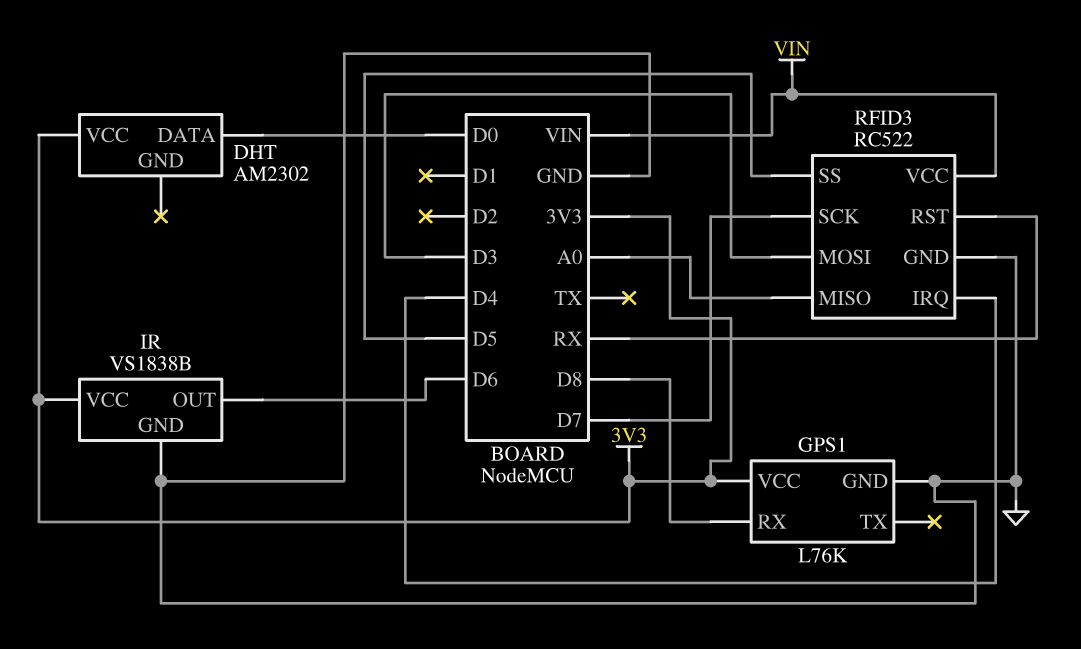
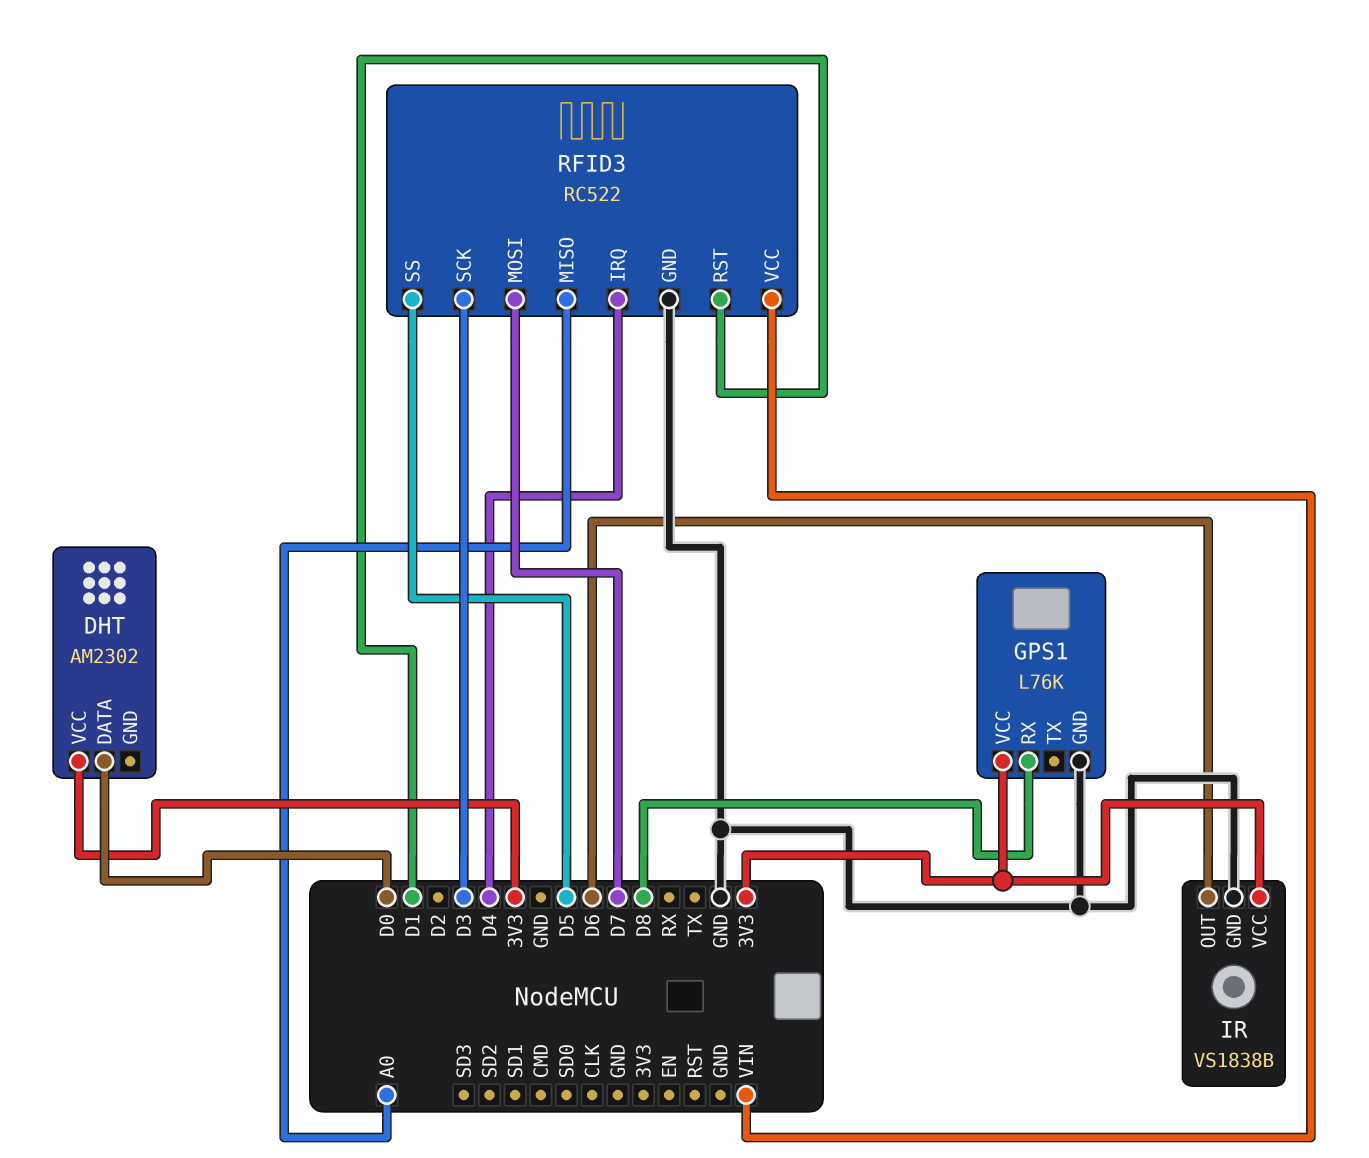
RFID3 pin MOSI: D3 -> D7
RFID3 pin RST: RX -> D1
RFID3 pin SCK: D7 -> D3

